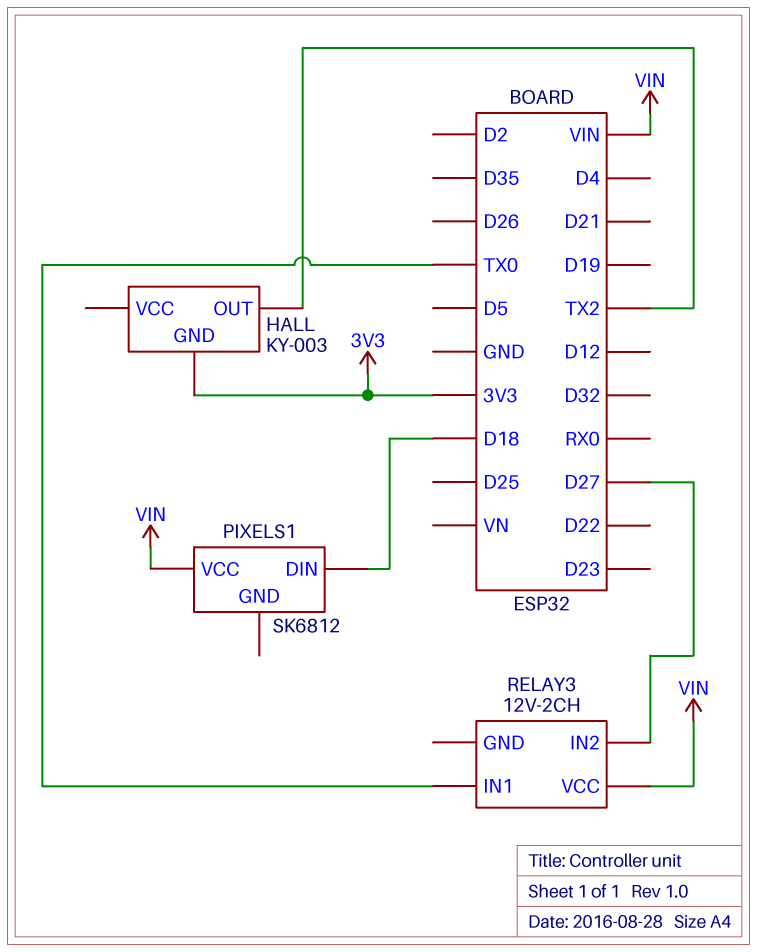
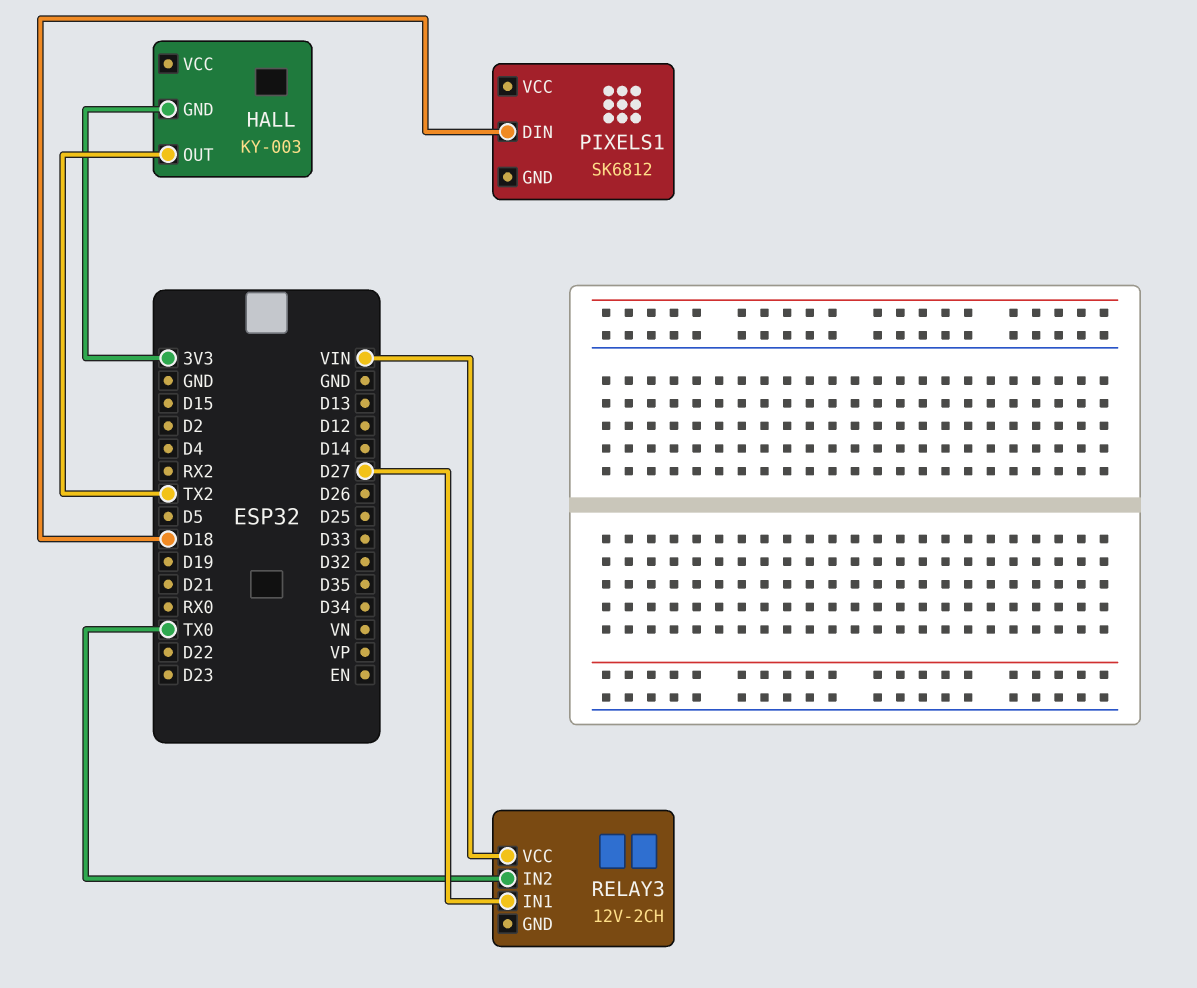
PIXELS1 pin VCC: VIN -> none
RELAY3 pin IN1: TX0 -> D27
RELAY3 pin IN2: D27 -> TX0

